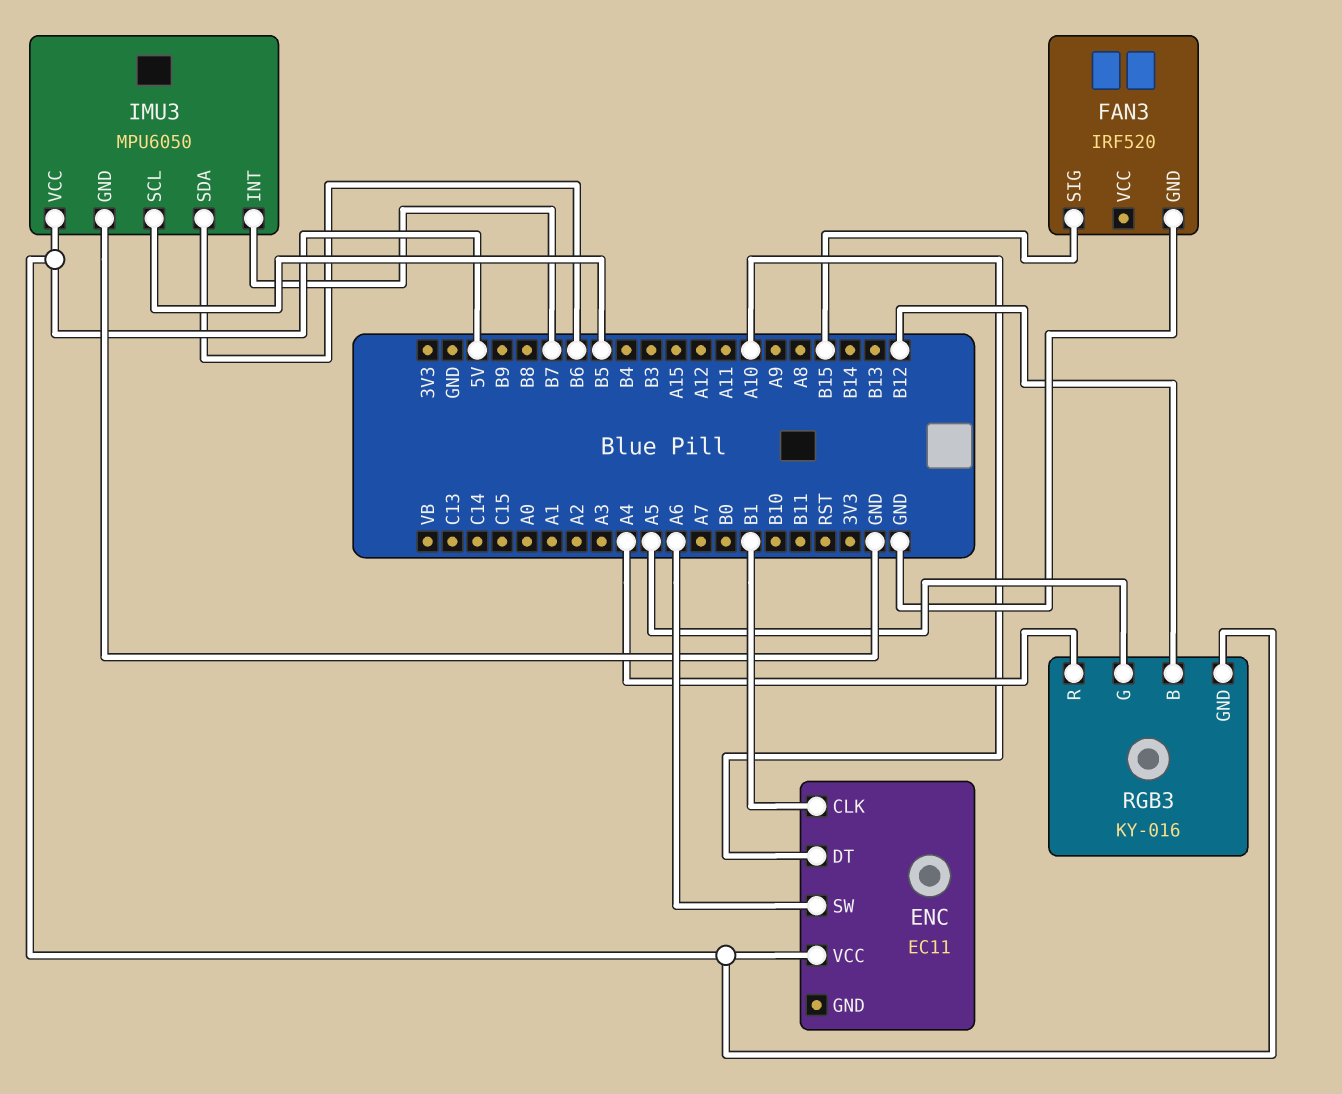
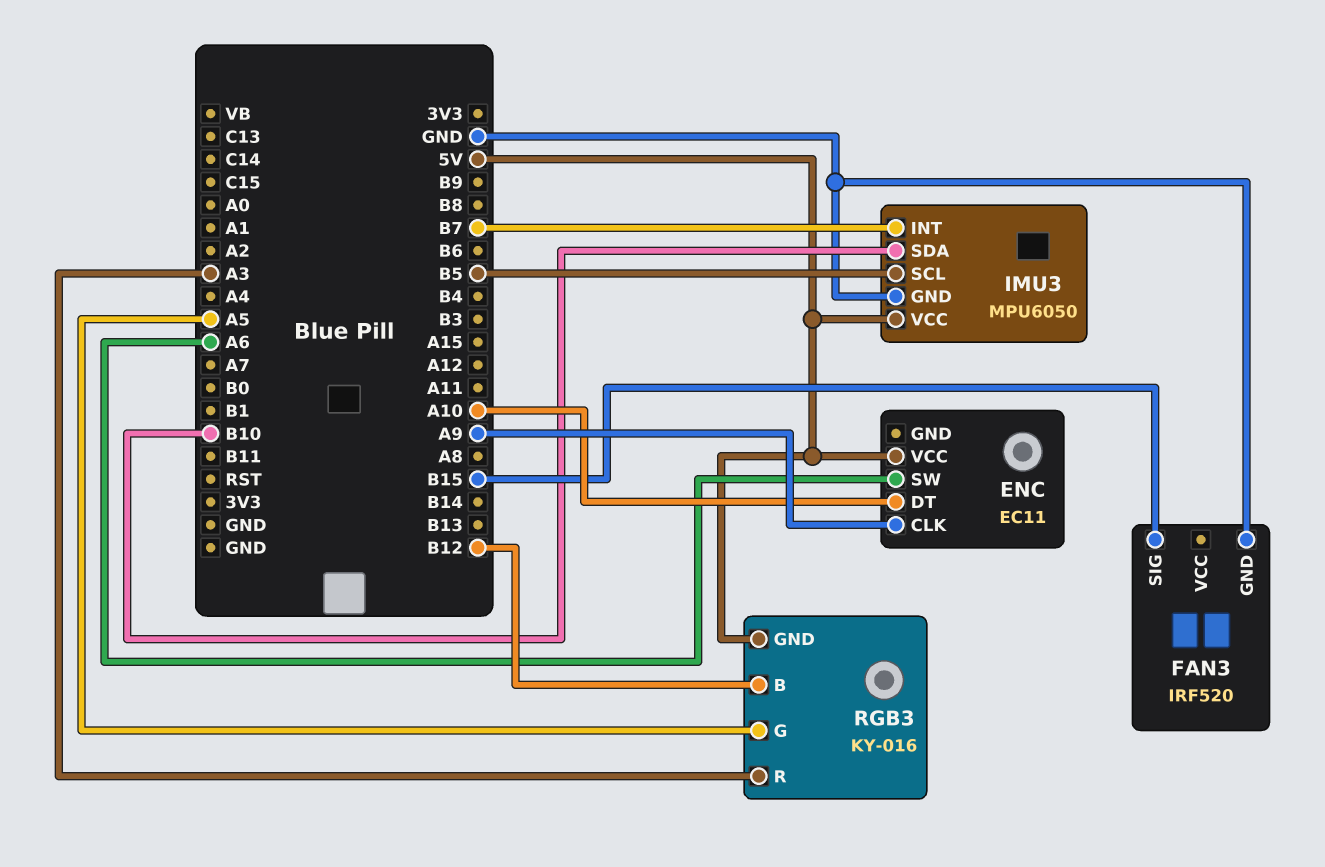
ENC pin CLK: B1 -> A9
IMU3 pin SDA: B6 -> B10
RGB3 pin R: A4 -> A3

